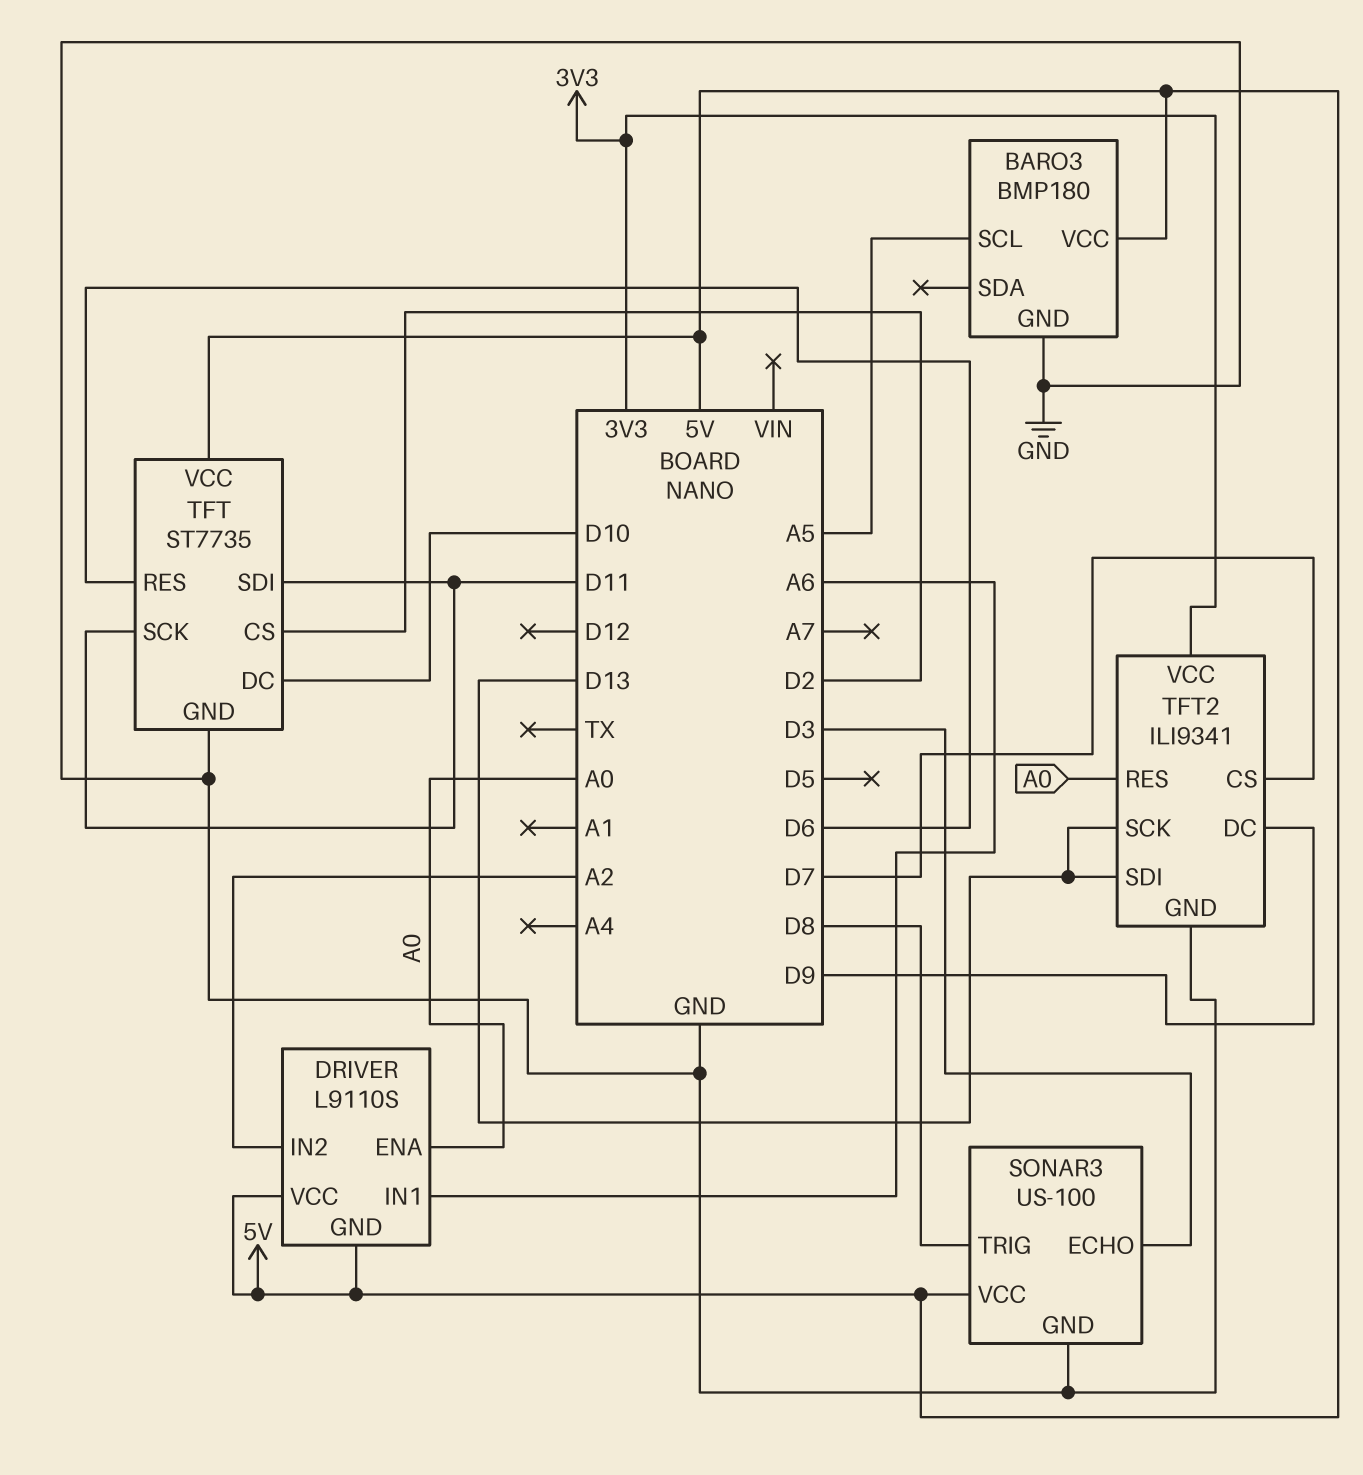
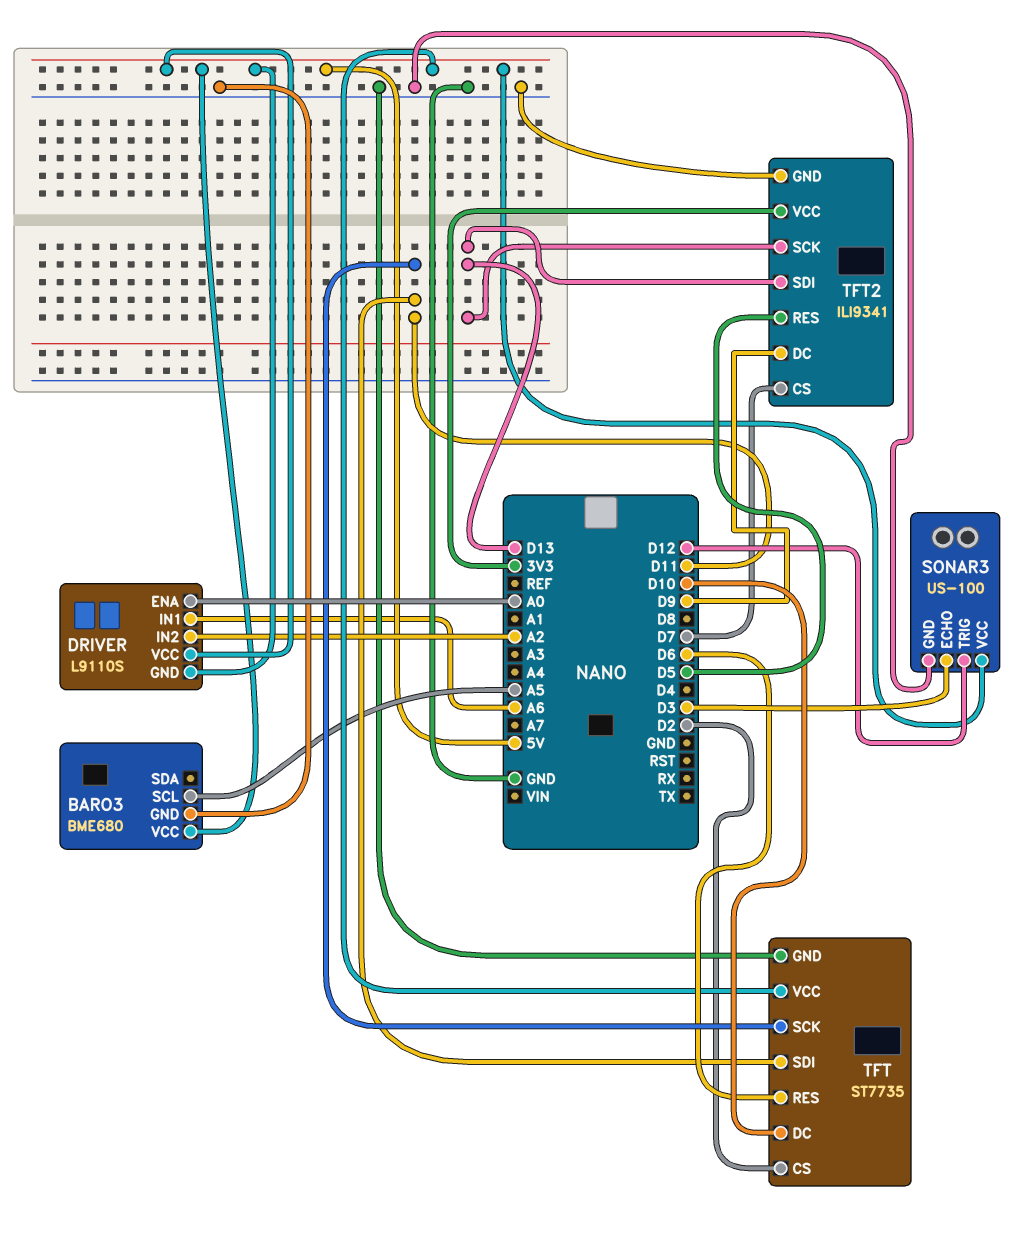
BARO3: BMP180 -> BME680
SONAR3 pin TRIG: D8 -> D12
TFT2 pin RES: A0 -> D5

